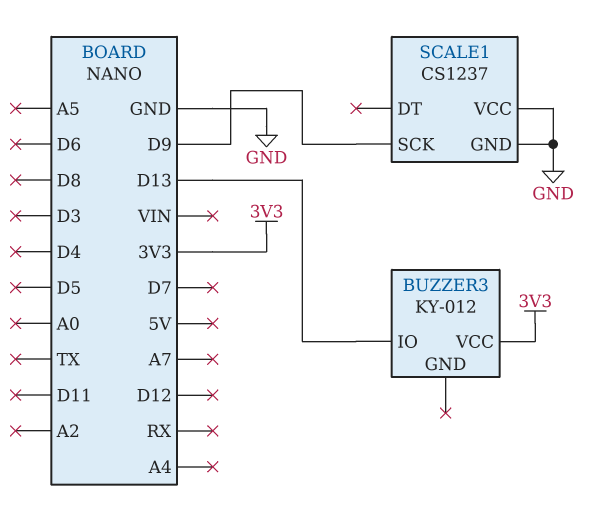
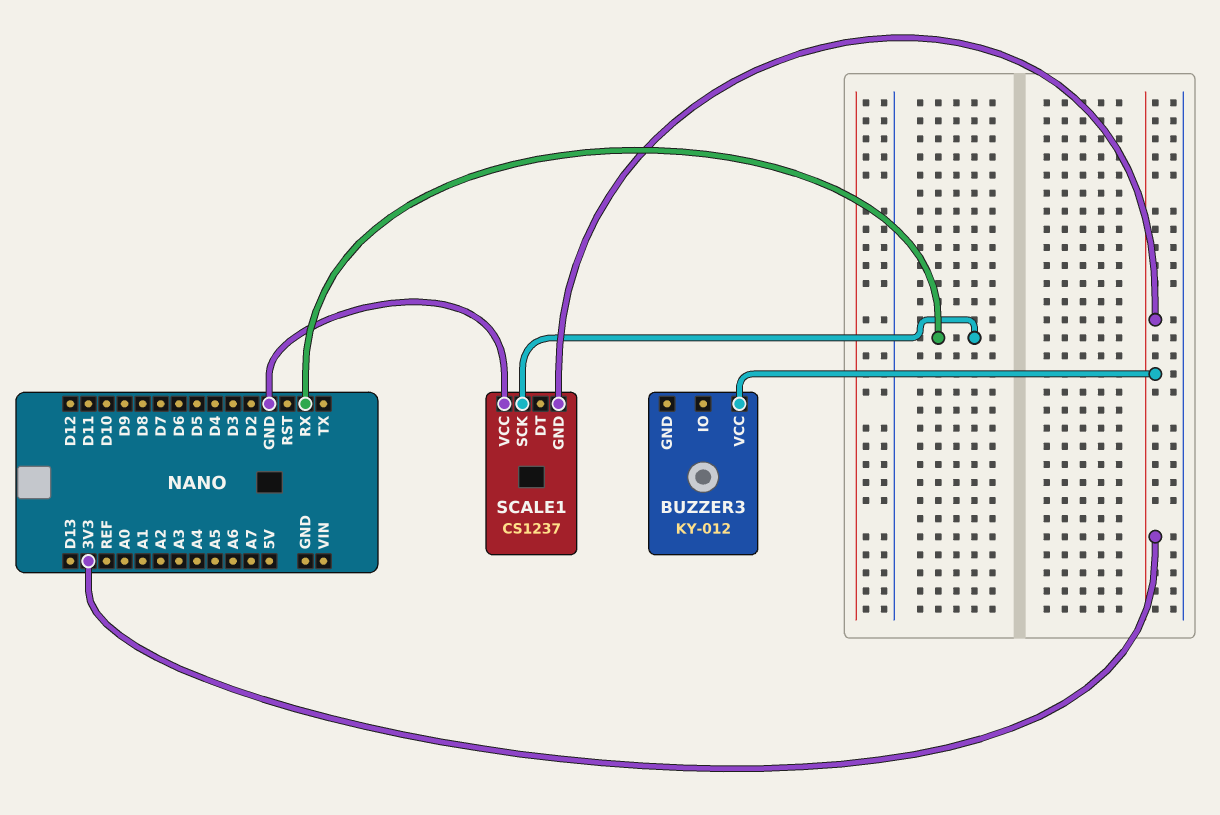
BUZZER3 pin IO: D13 -> none
SCALE1 pin GND: GND -> 3V3
SCALE1 pin SCK: D9 -> RX

